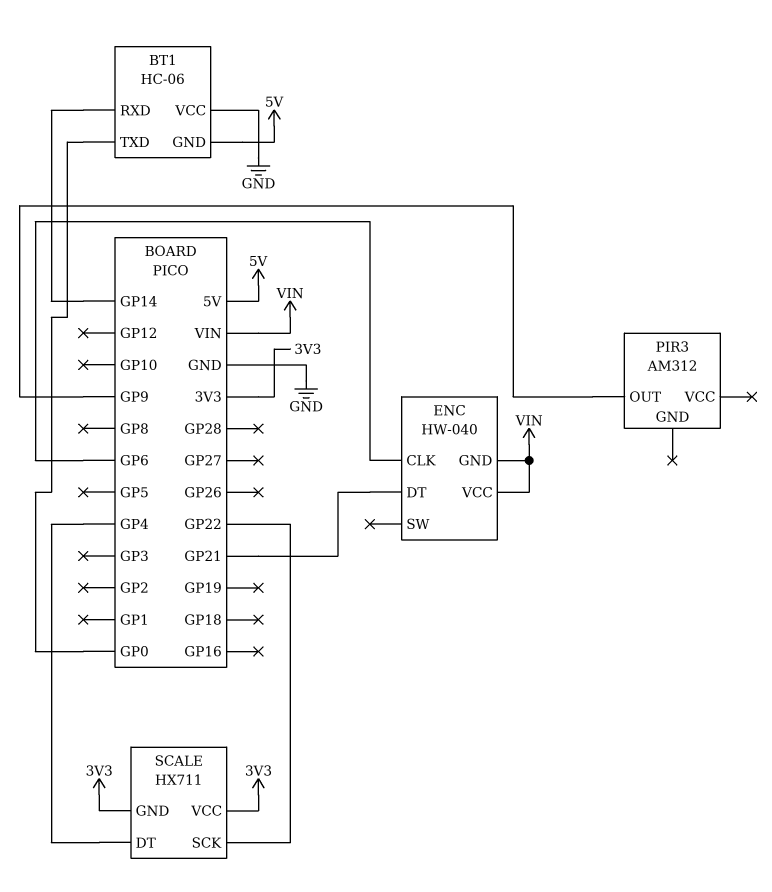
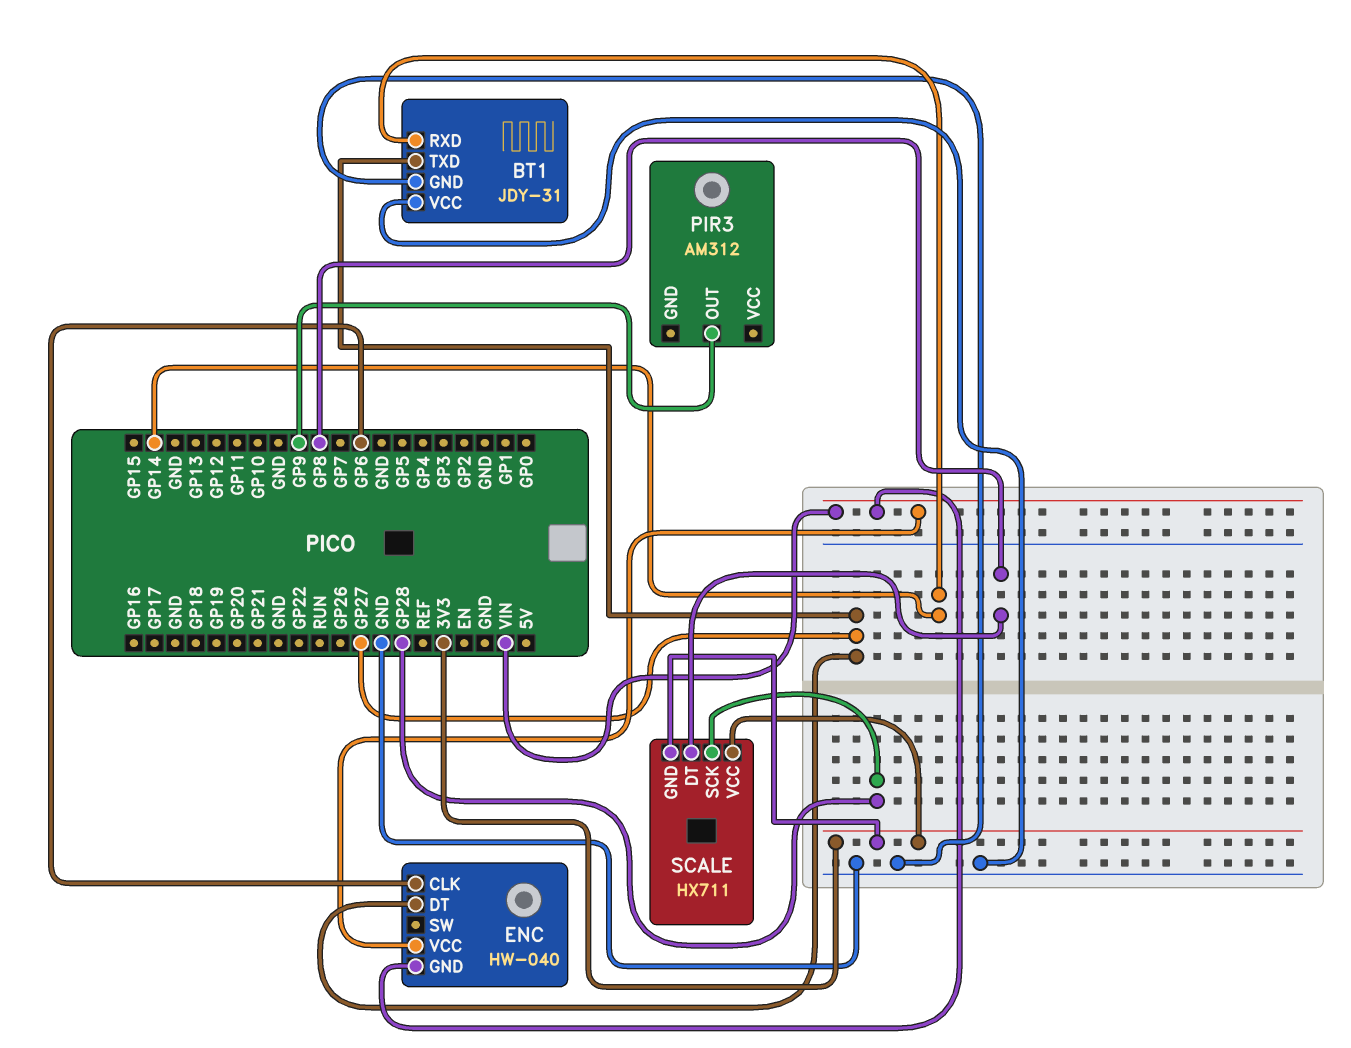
BT1: HC-06 -> JDY-31
BT1 pin GND: 5V -> GND
BT1 pin TXD: GP0 -> GP27
ENC pin DT: GP21 -> GP27
SCALE pin DT: GP4 -> GP8
SCALE pin SCK: GP22 -> GP28

